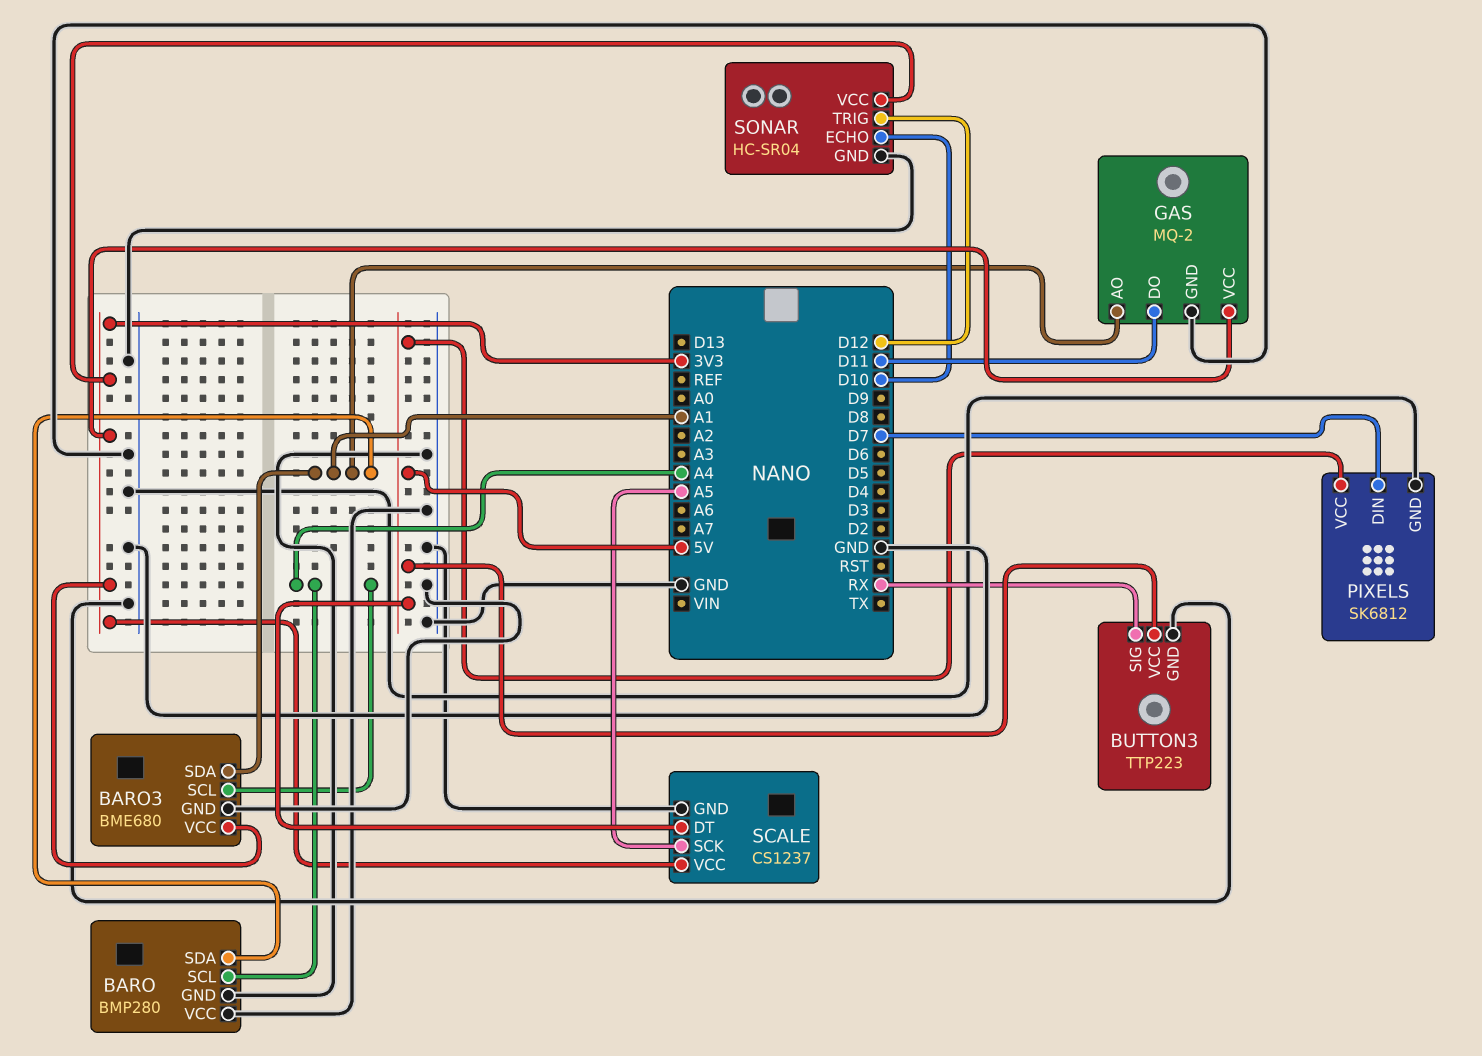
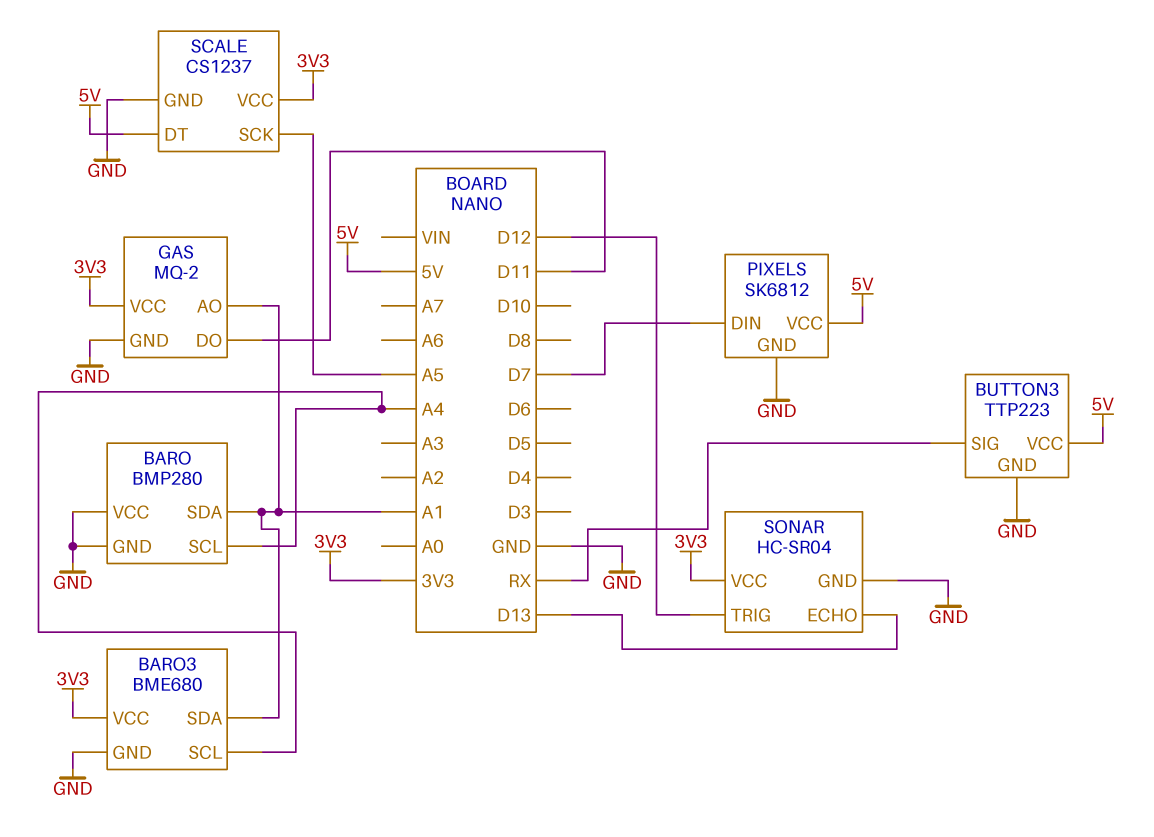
SONAR pin ECHO: D10 -> D13

